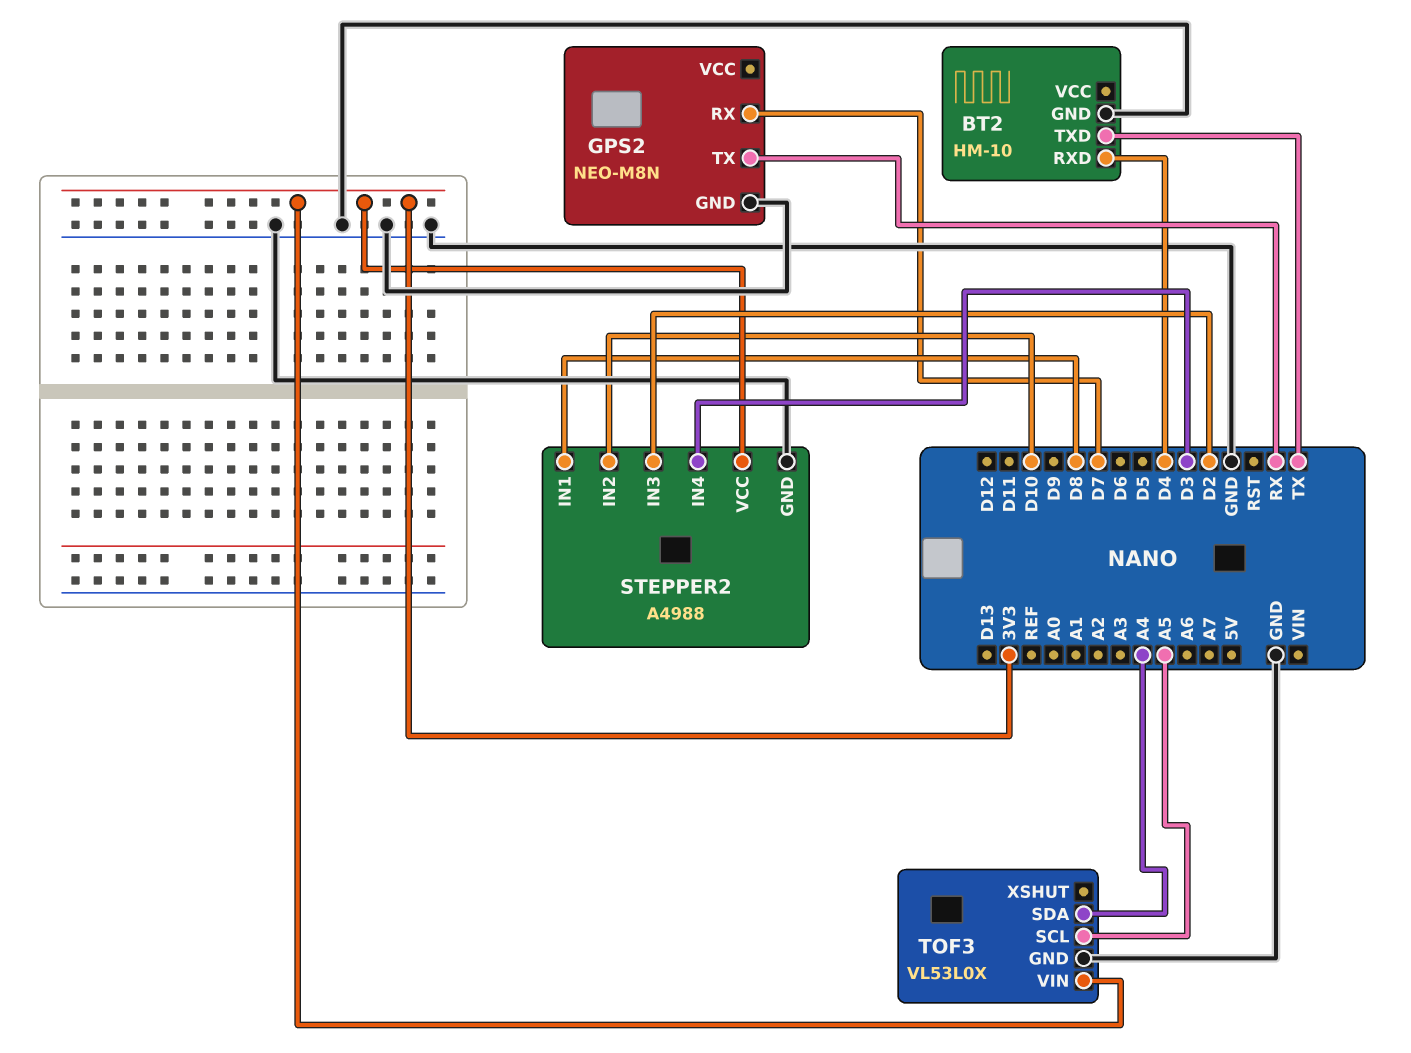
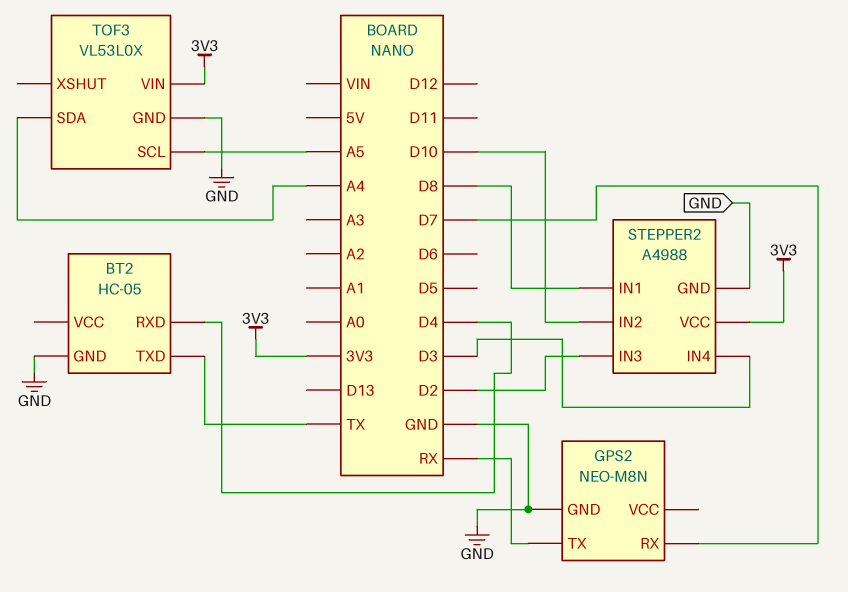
BT2: HM-10 -> HC-05

